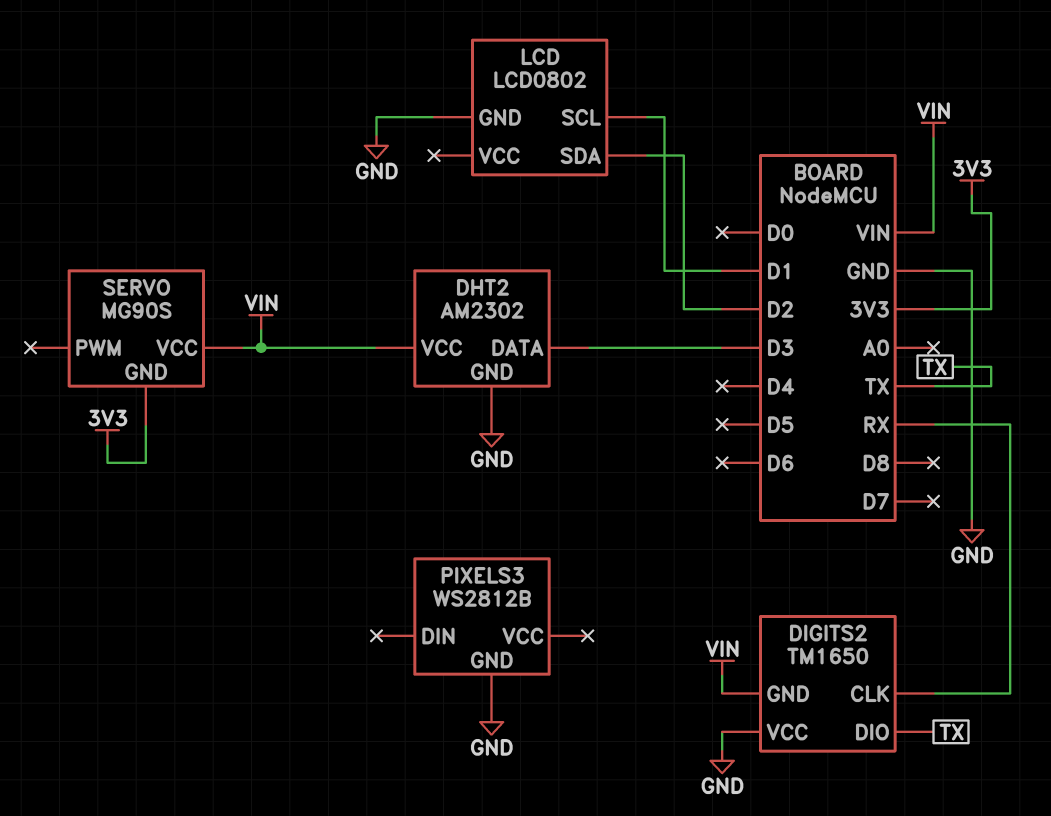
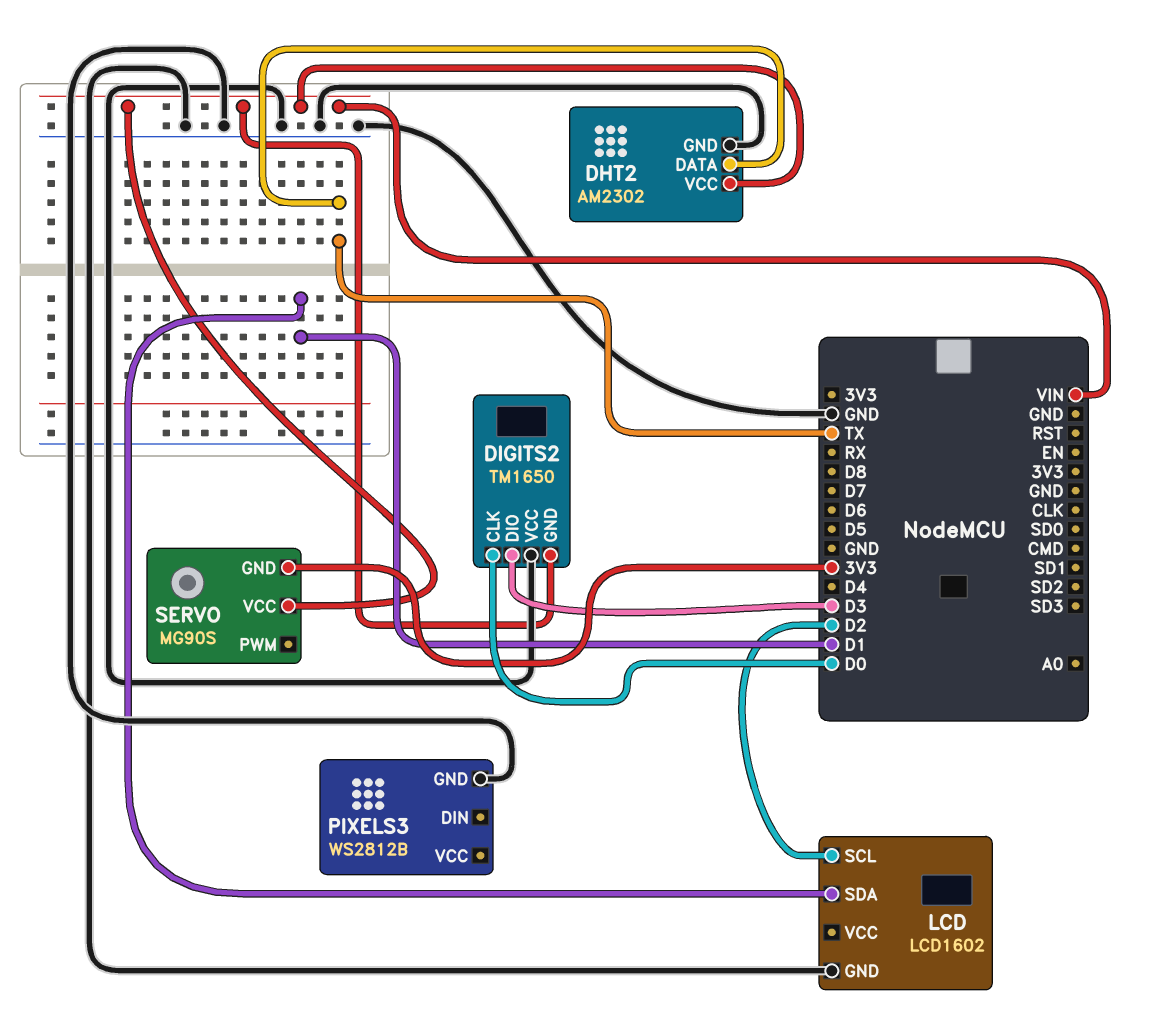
DHT2 pin DATA: D3 -> TX
DIGITS2 pin CLK: RX -> D0
DIGITS2 pin DIO: TX -> D3
LCD: LCD0802 -> LCD1602
LCD pin SCL: D1 -> D2
LCD pin SDA: D2 -> D1

